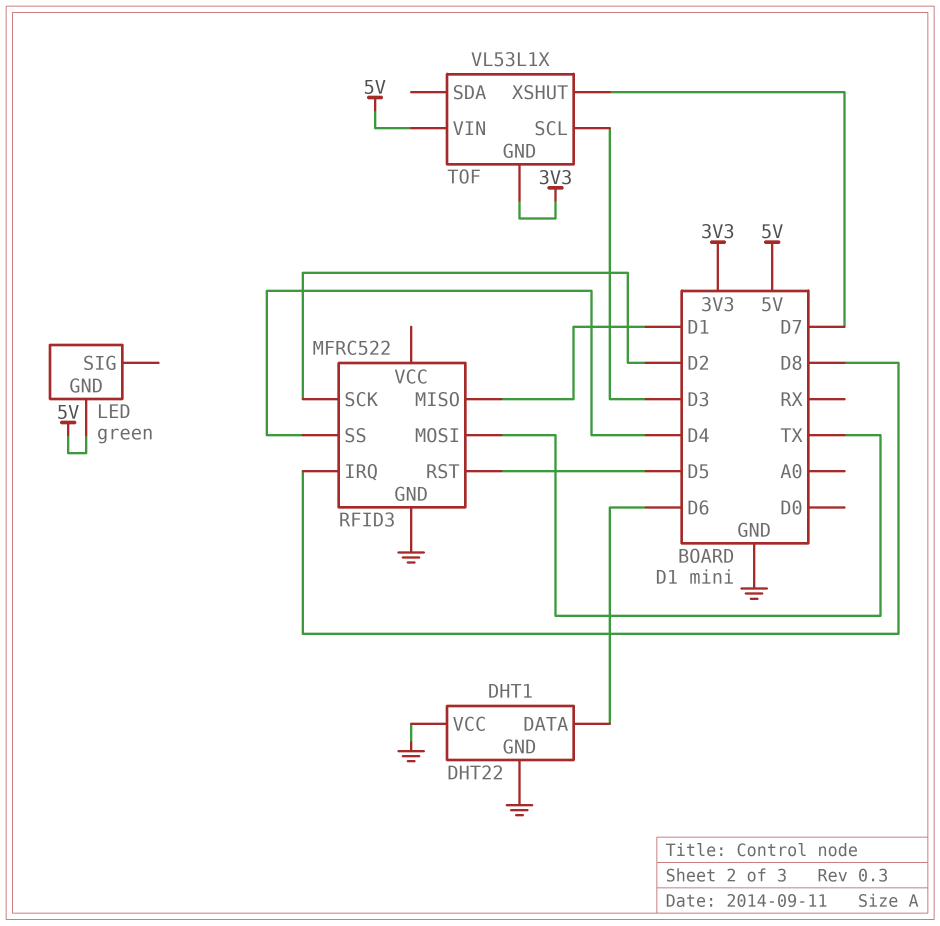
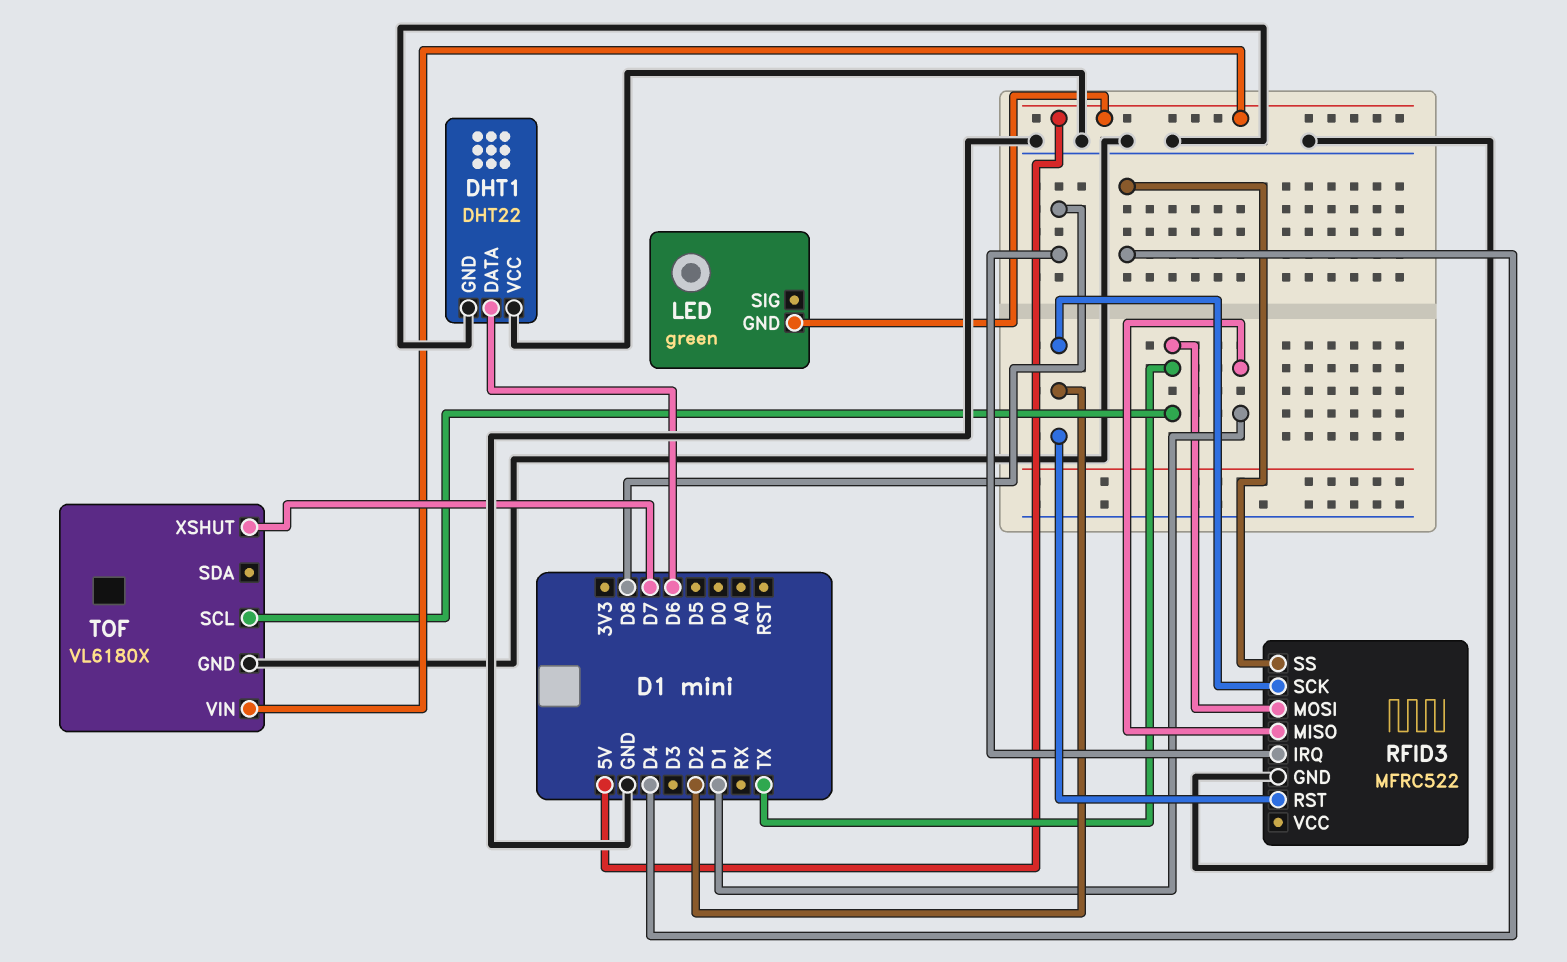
RFID3 pin RST: D5 -> D2
TOF: VL53L1X -> VL6180X
TOF pin GND: 3V3 -> GND
TOF pin SCL: D3 -> TX

